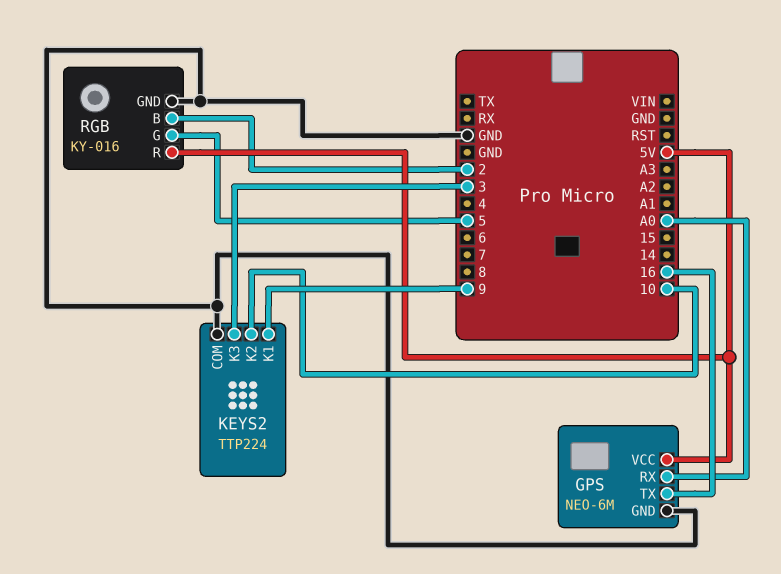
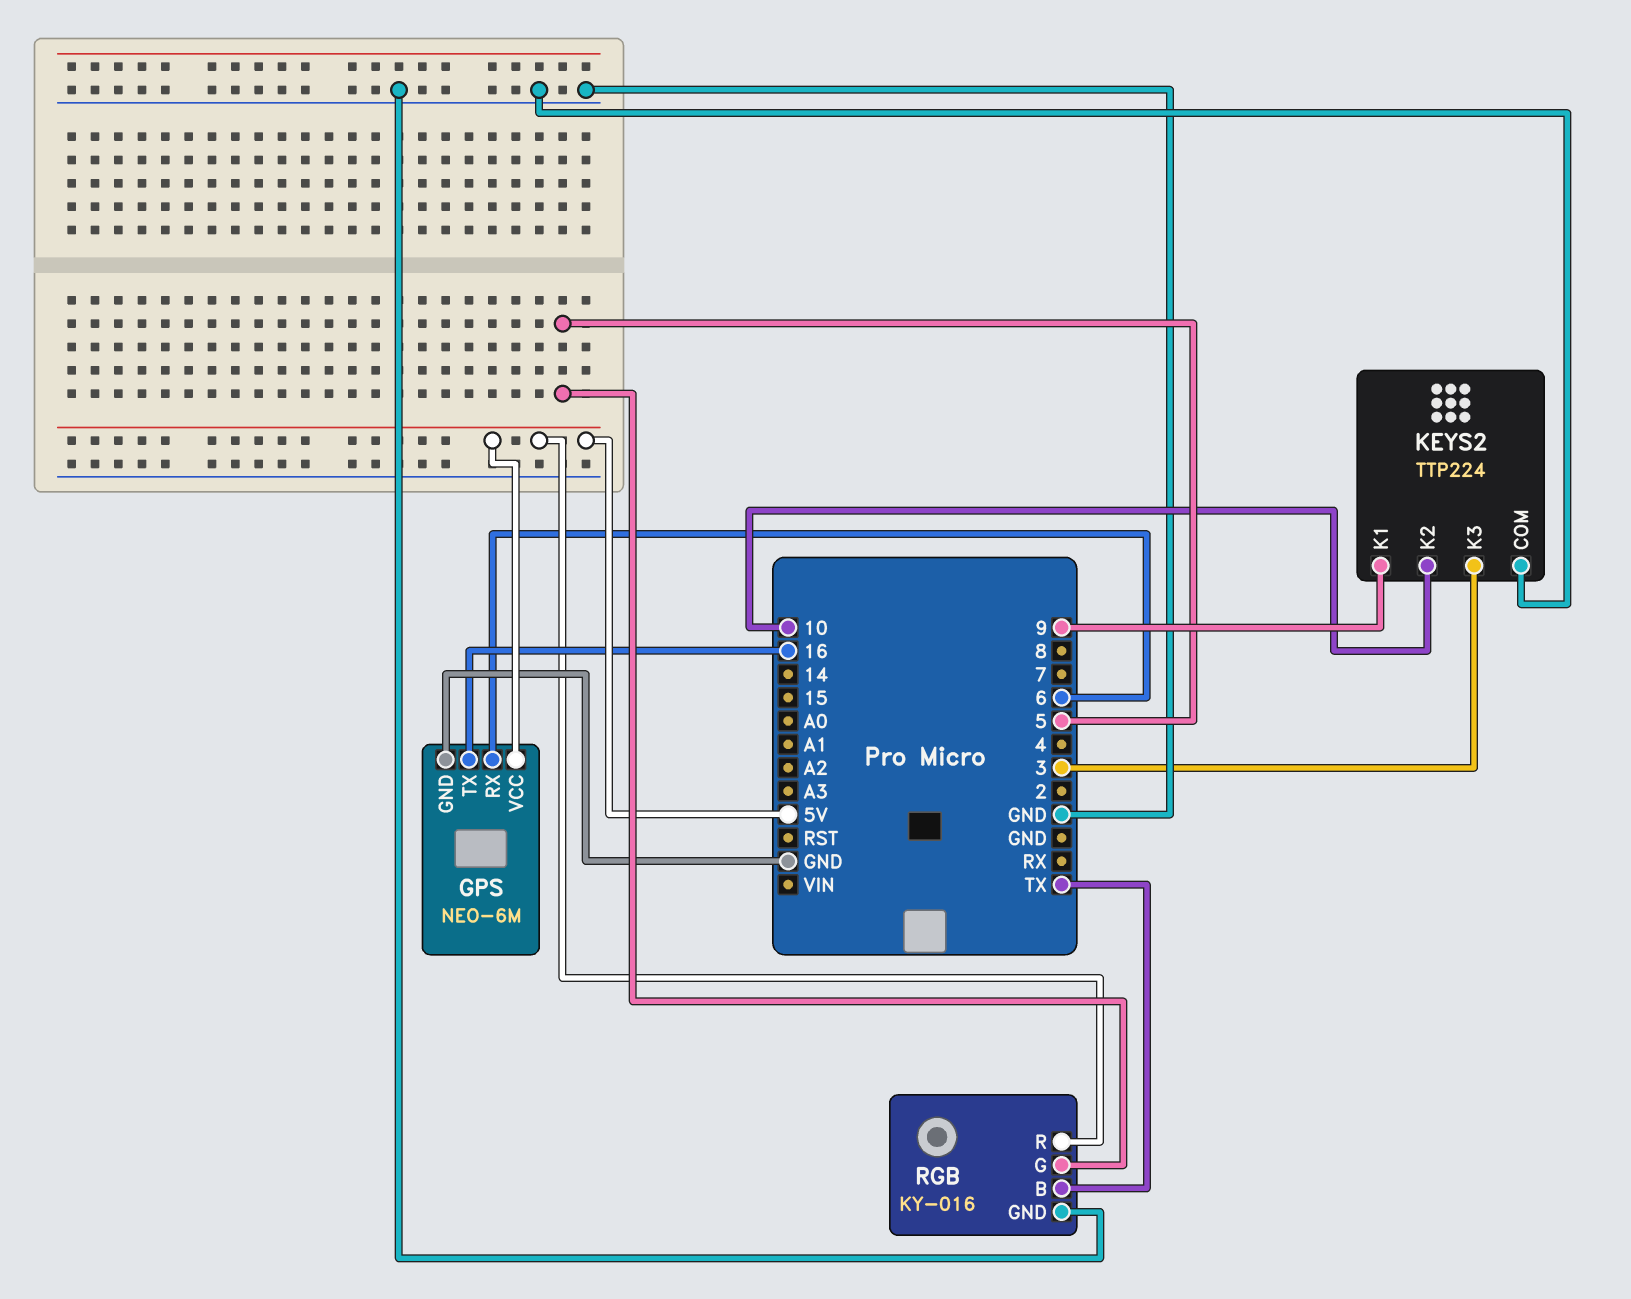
GPS pin RX: A0 -> 6
RGB pin B: 2 -> TX

